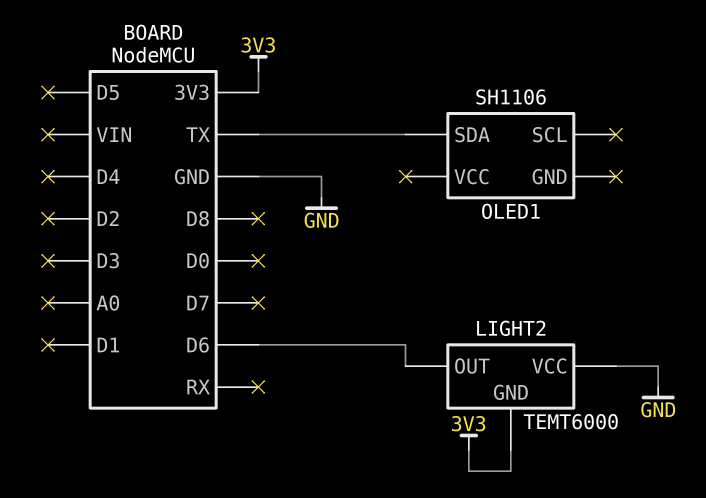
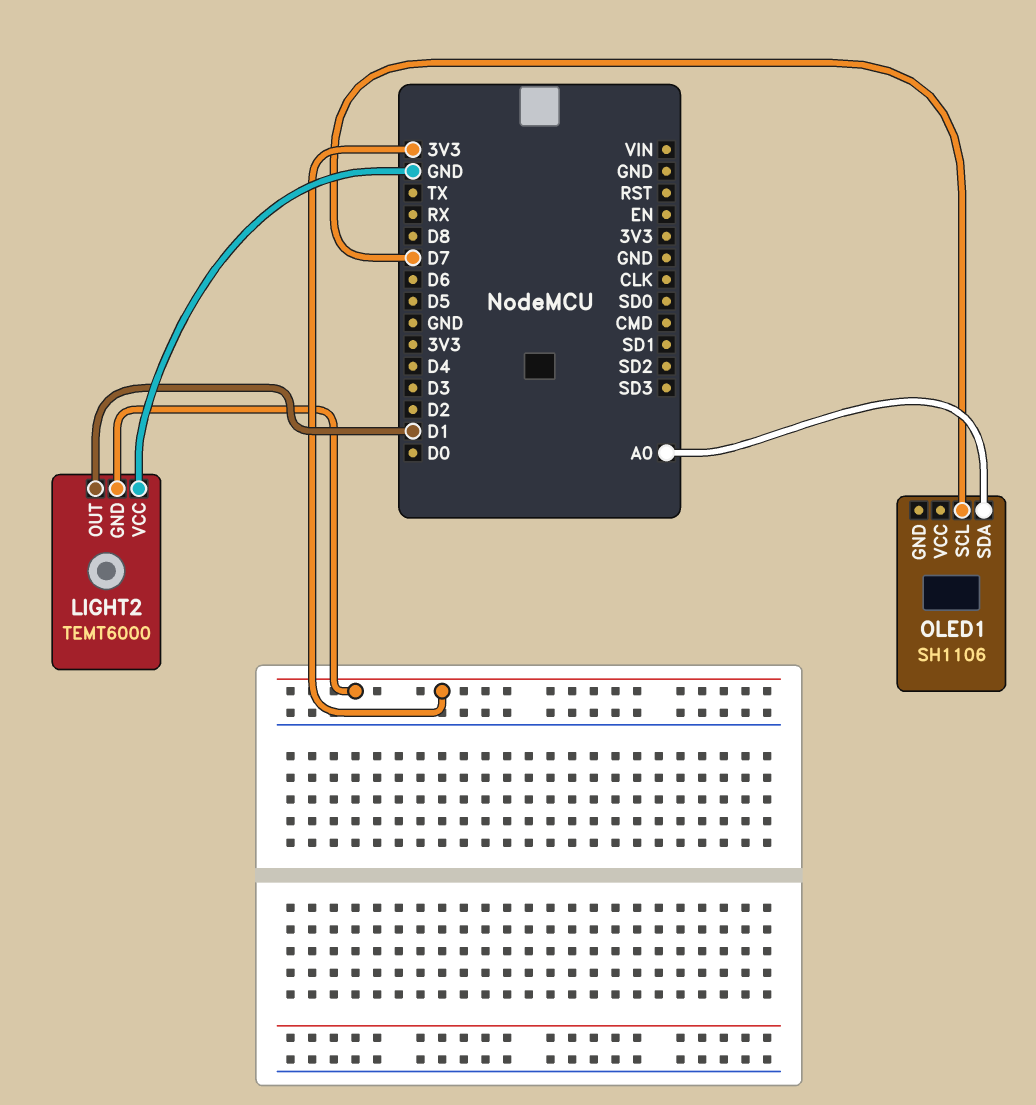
LIGHT2 pin OUT: D6 -> D1
OLED1 pin SCL: none -> D7
OLED1 pin SDA: TX -> A0

